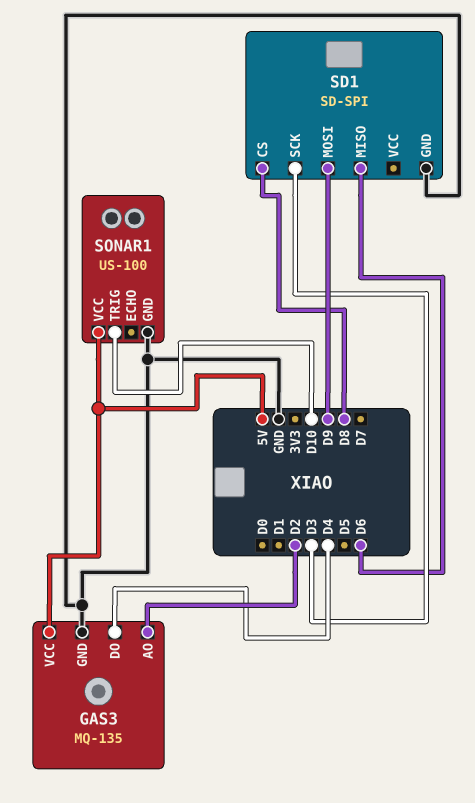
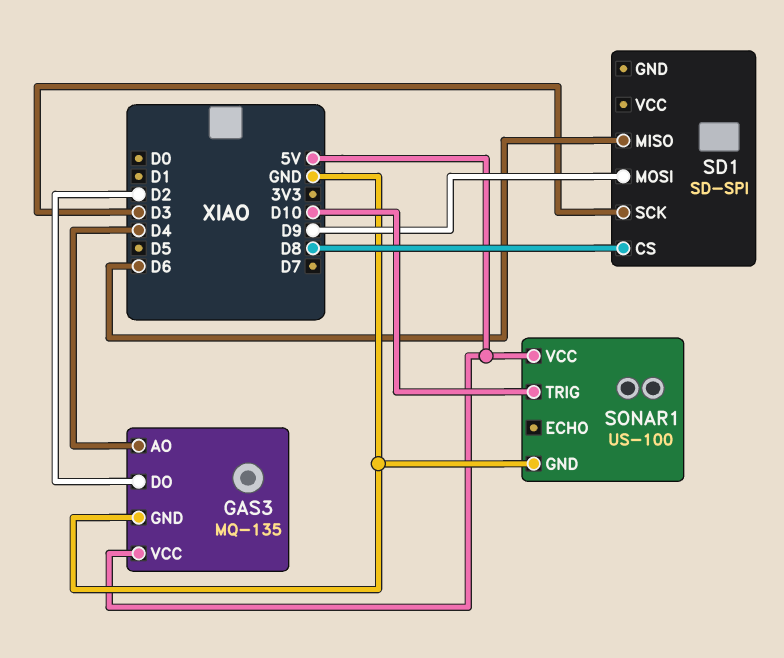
GAS3 pin AO: D2 -> D4
GAS3 pin DO: D4 -> D2
SD1 pin GND: GND -> none

